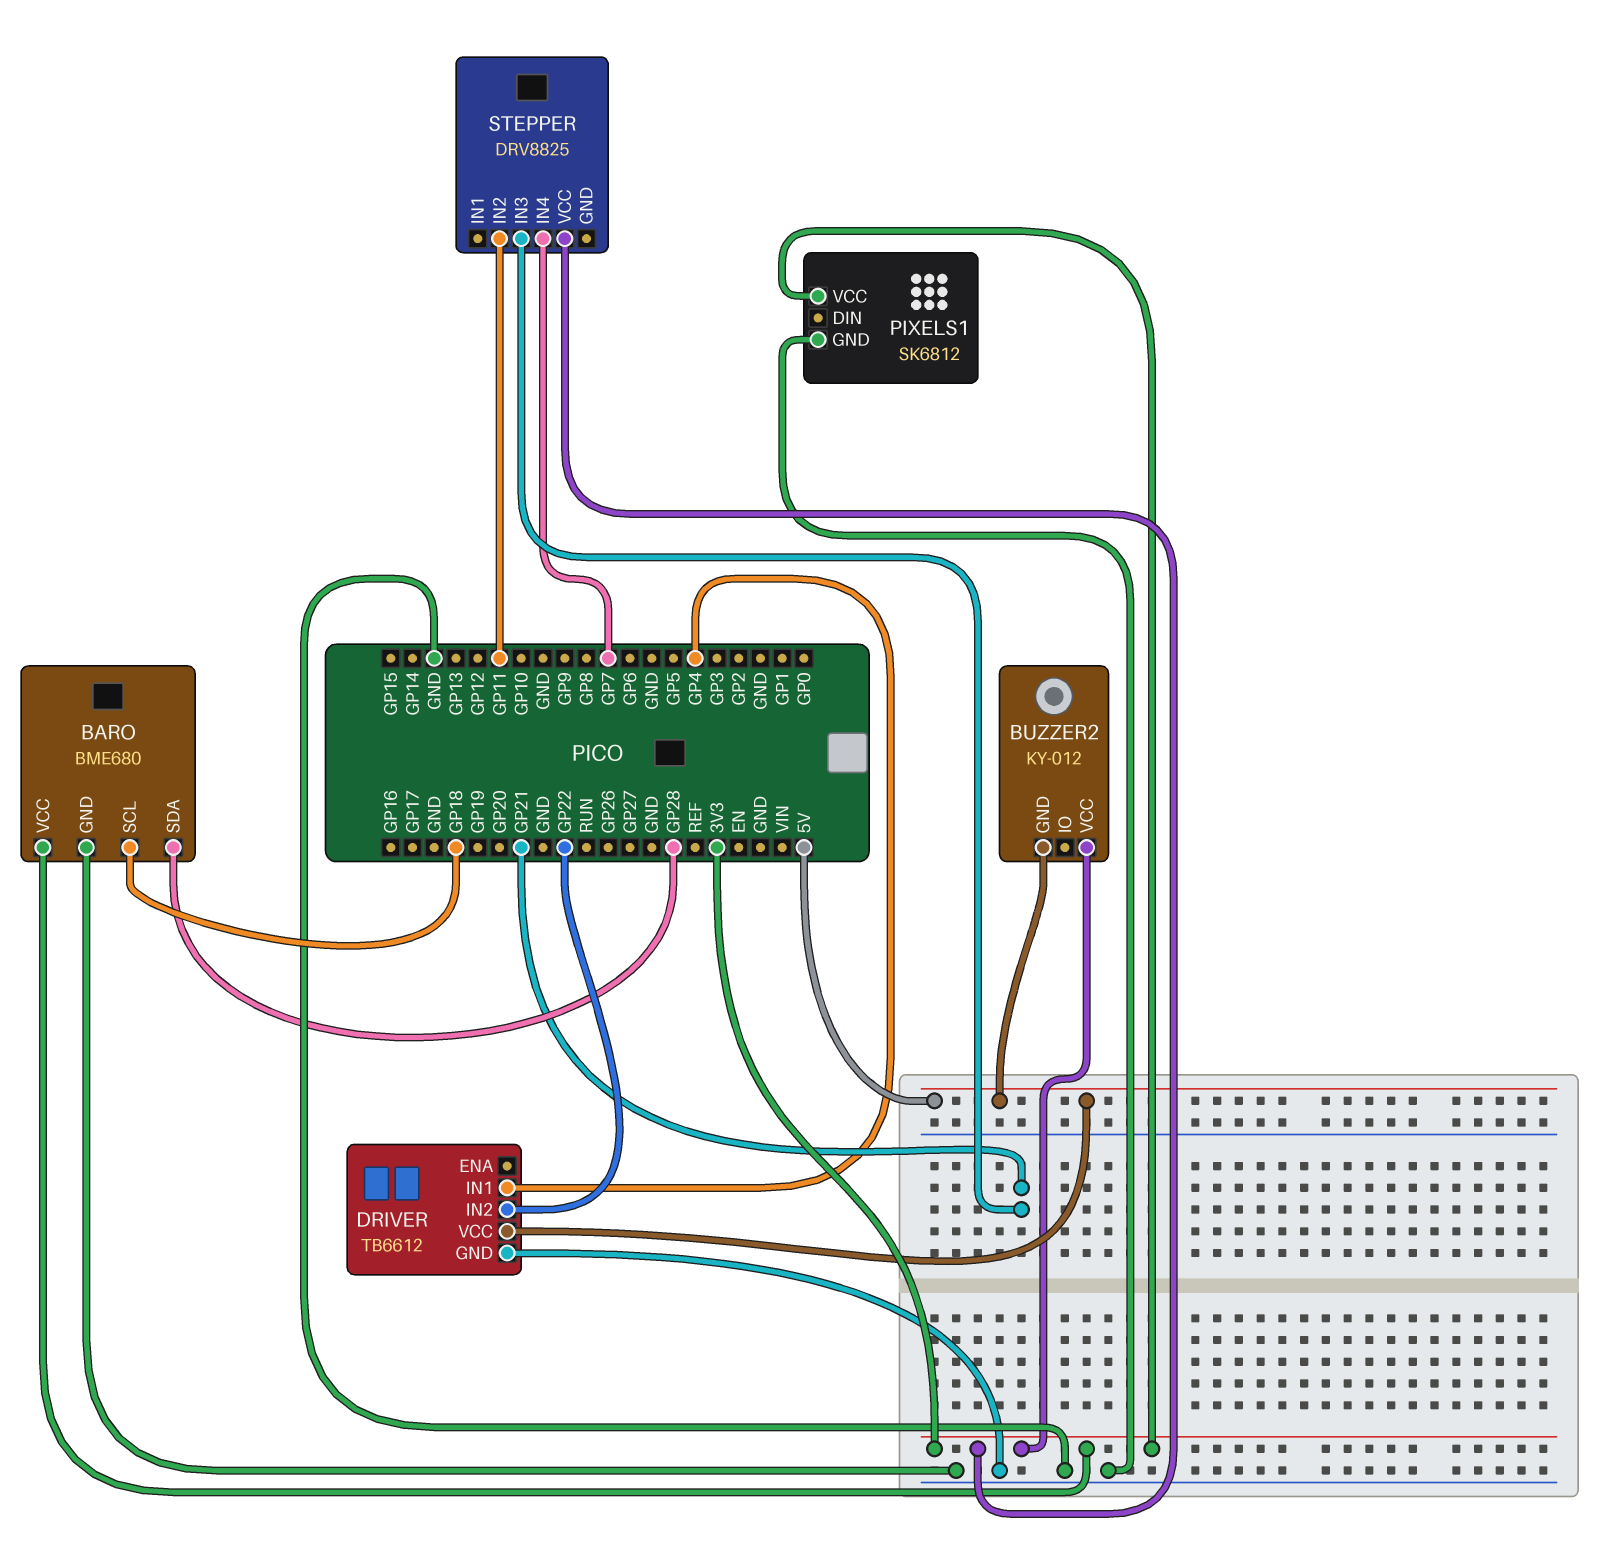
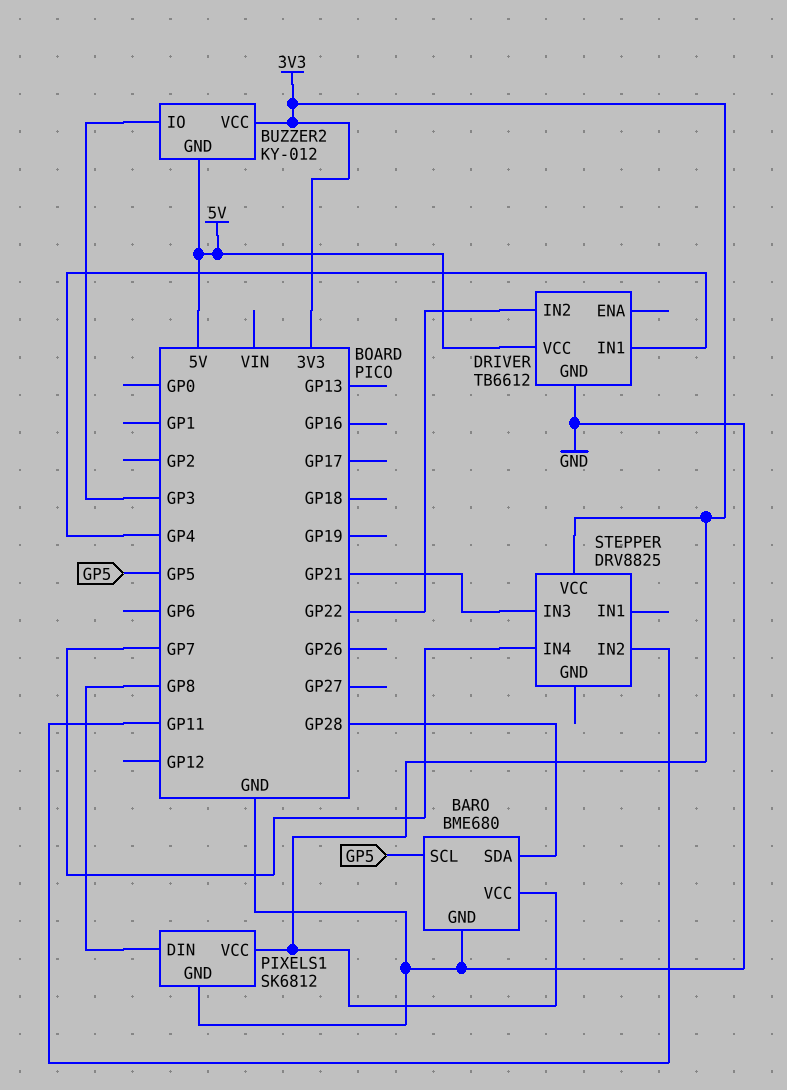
BARO pin SCL: GP18 -> GP5
BUZZER2 pin IO: none -> GP3
PIXELS1 pin DIN: none -> GP8

